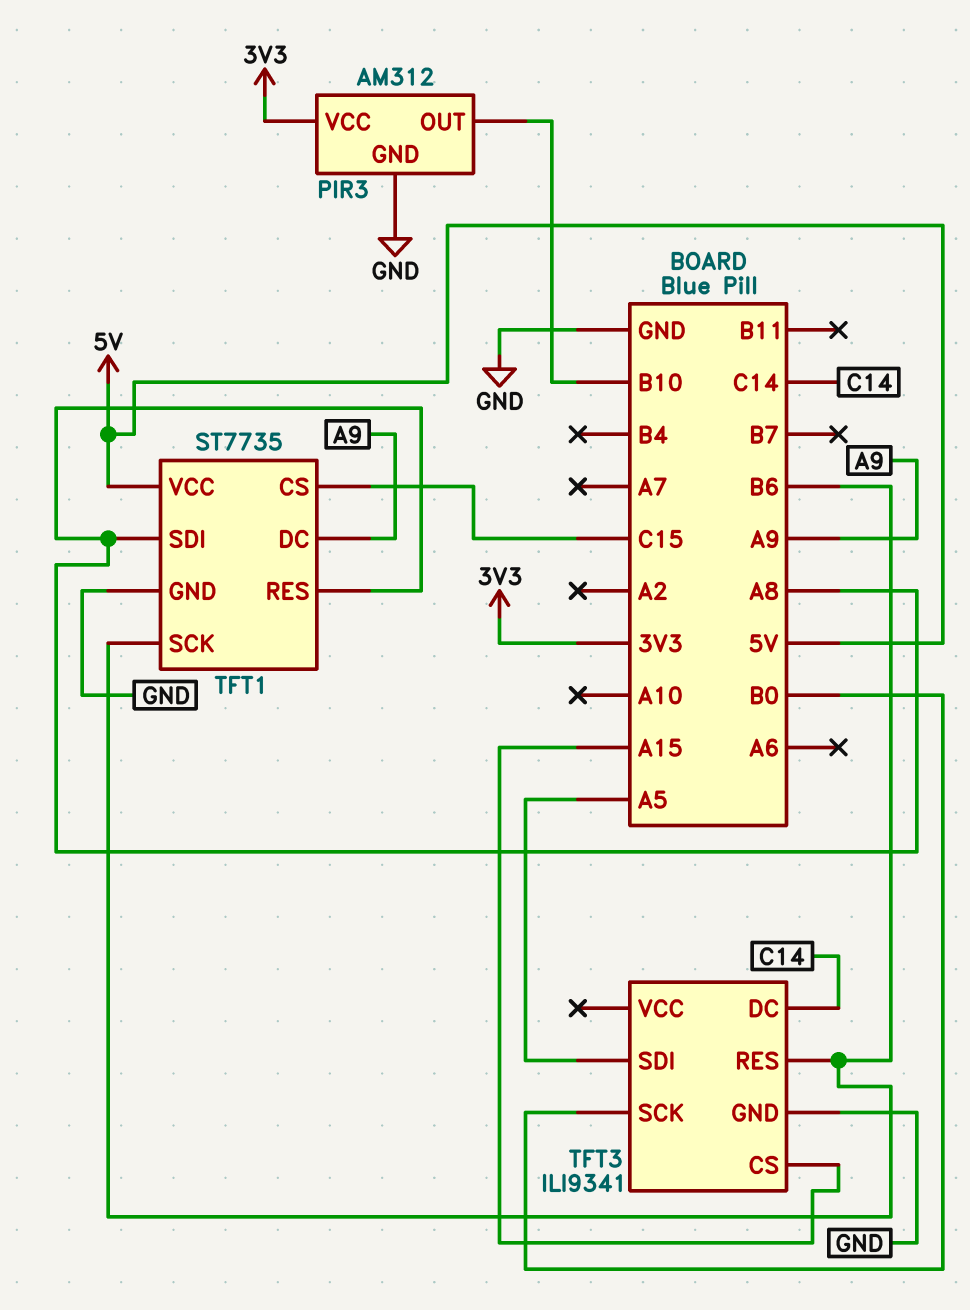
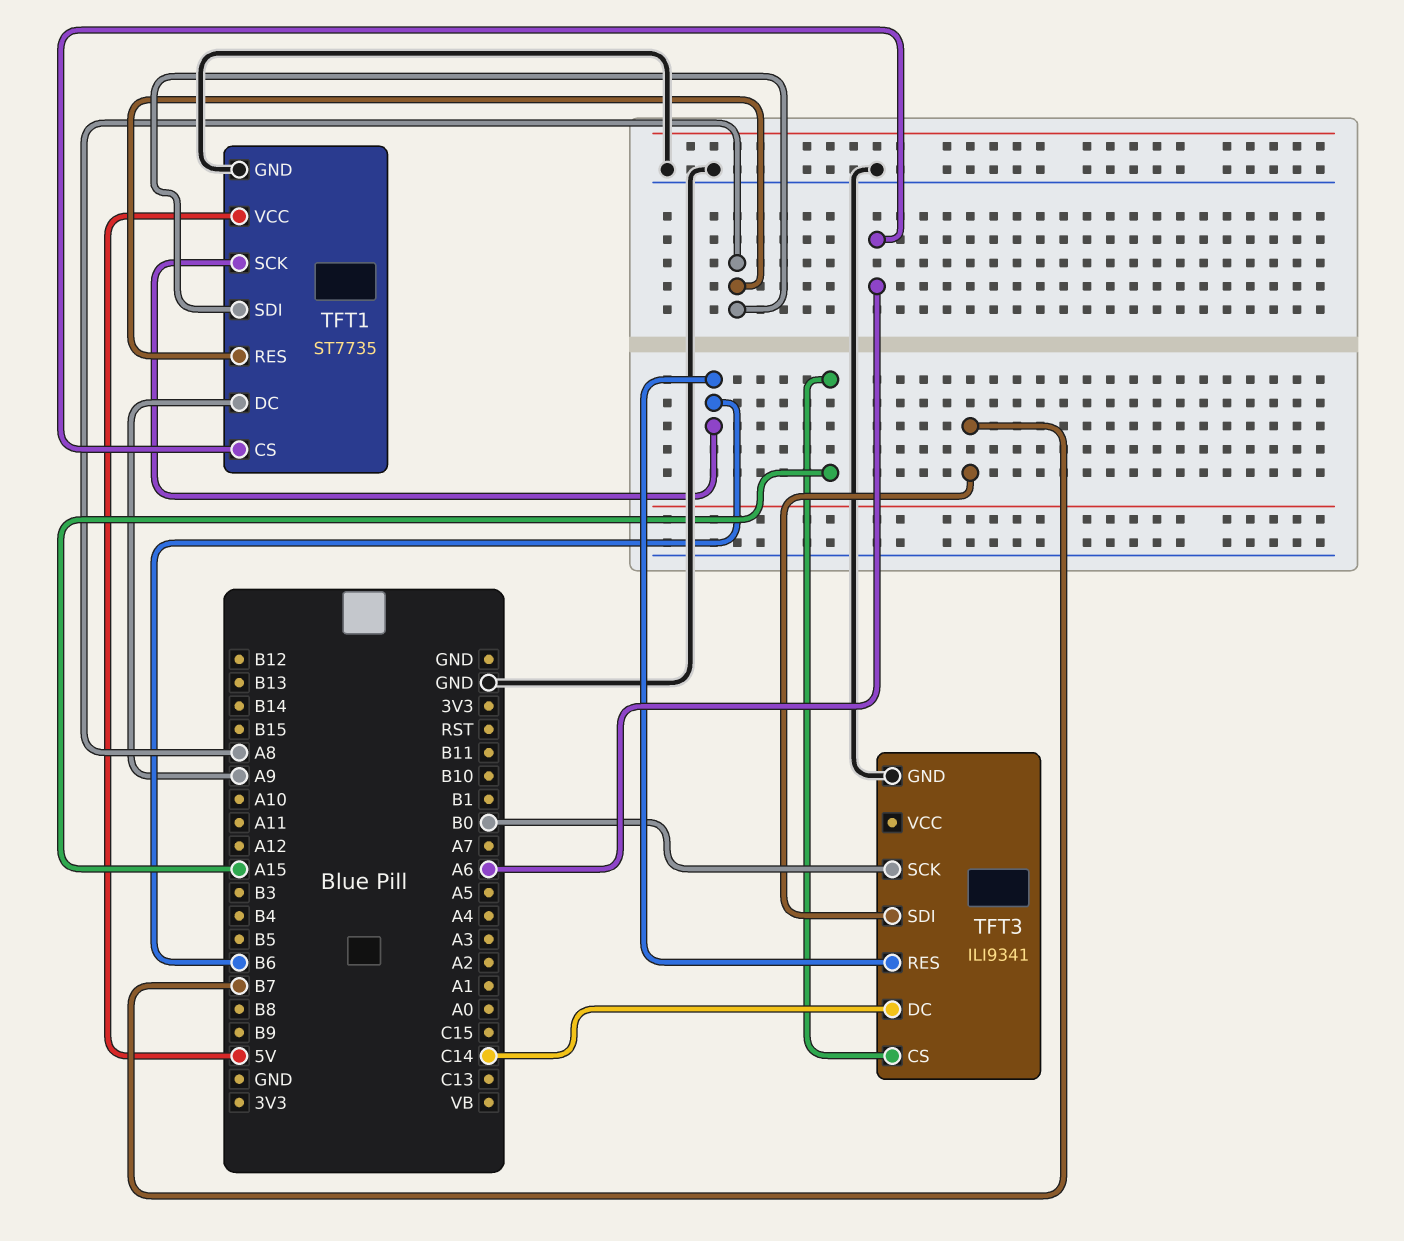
PIR3: AM312 -> none
PIR3 pin GND: GND -> none
PIR3 pin OUT: B10 -> none
PIR3 pin VCC: 3V3 -> none
TFT1 pin CS: C15 -> A6
TFT3 pin SDI: A5 -> B7

